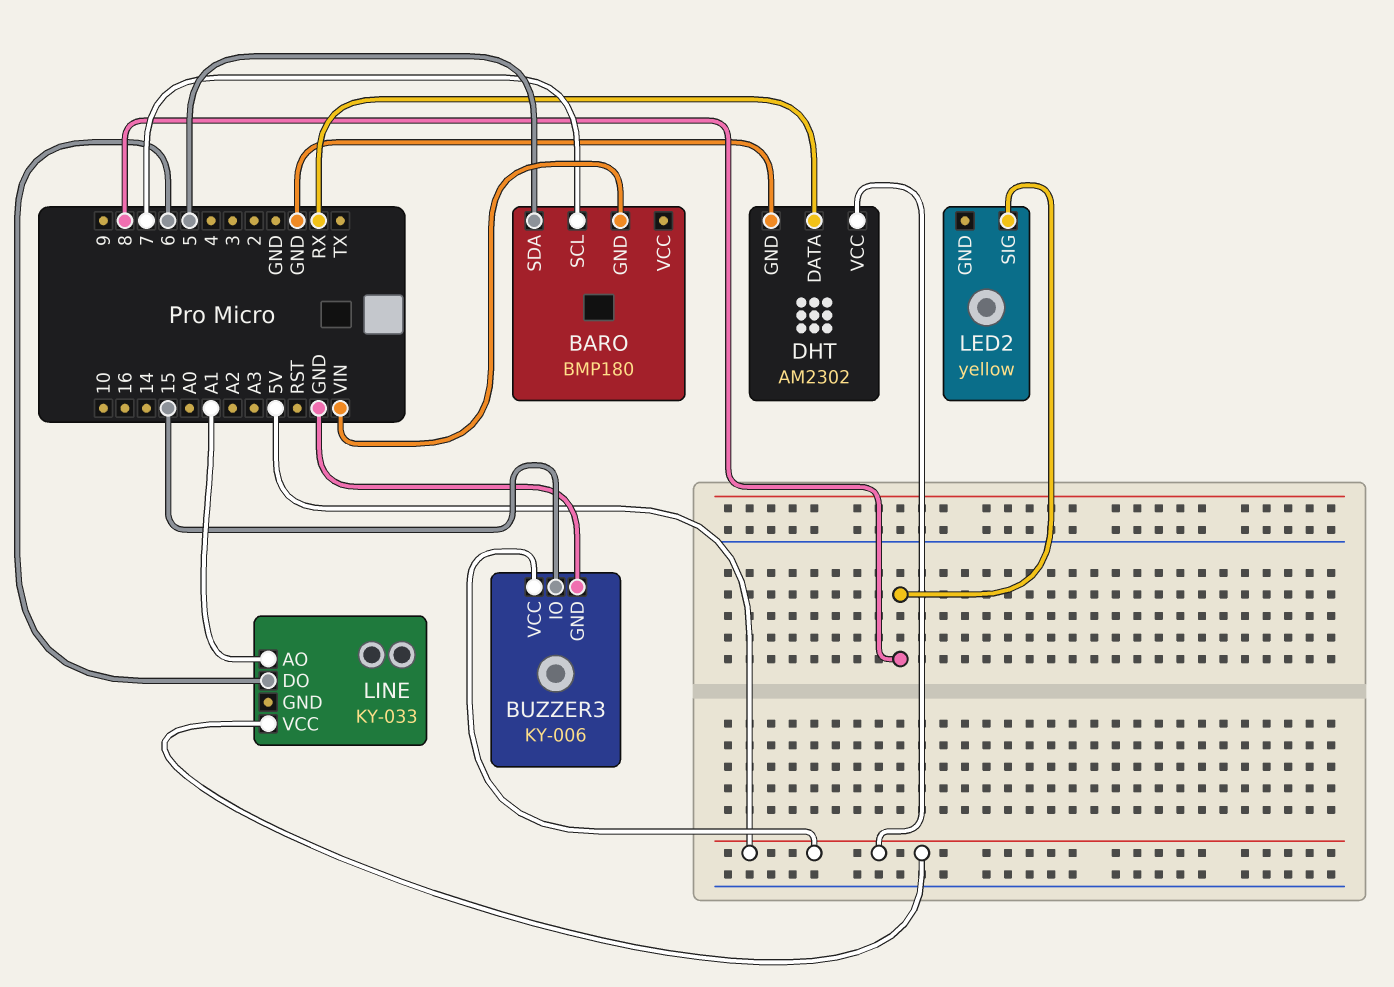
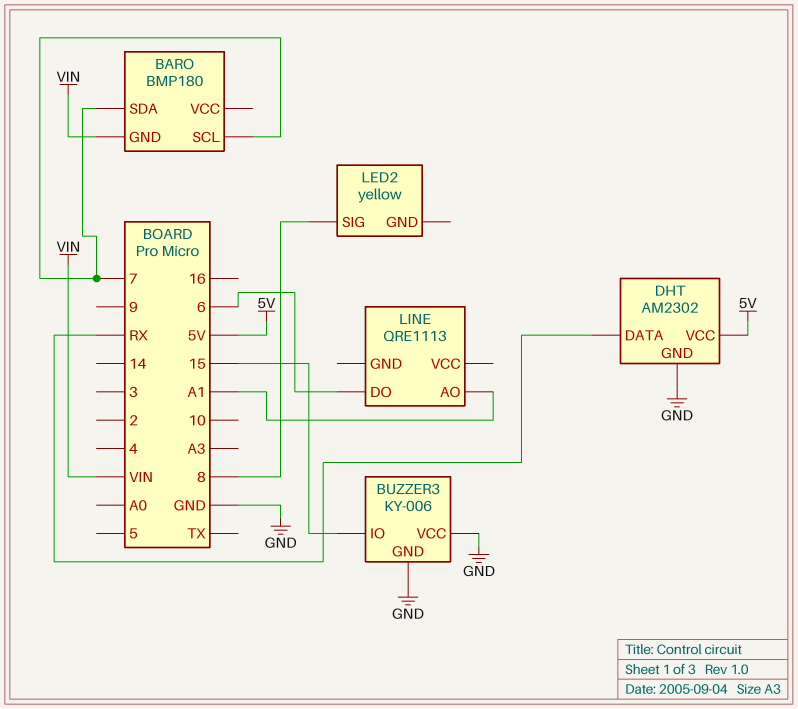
BARO pin SDA: 5 -> 7
BUZZER3 pin VCC: 5V -> GND
LINE: KY-033 -> QRE1113
LINE pin VCC: 5V -> none

